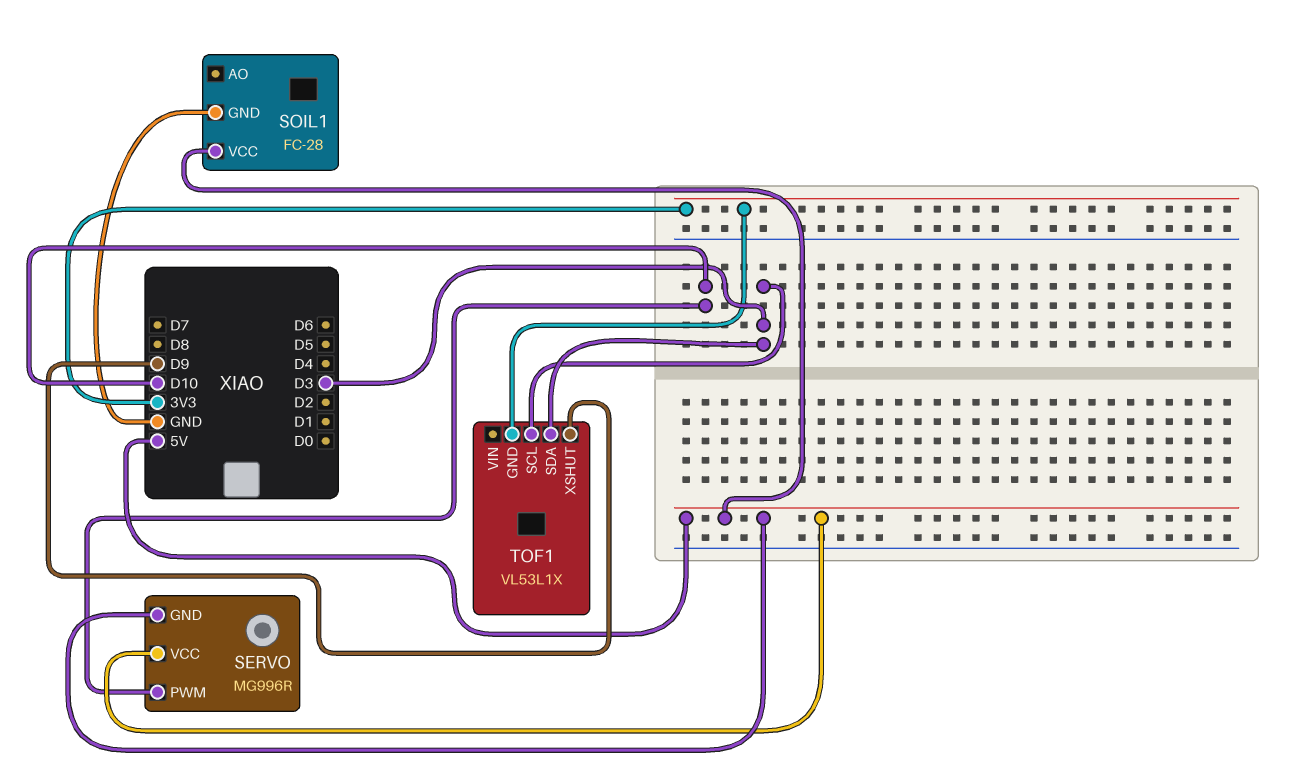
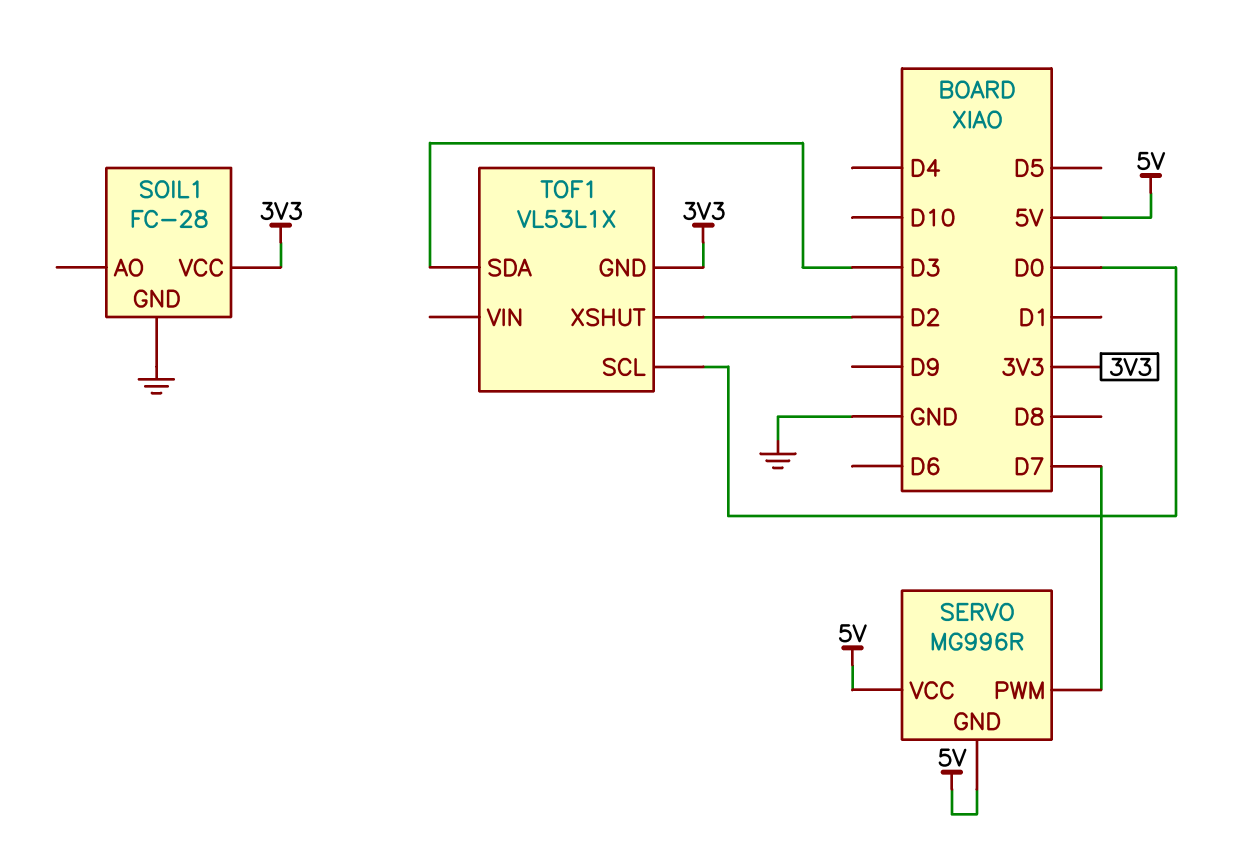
SERVO pin PWM: D10 -> D7
SOIL1 pin VCC: 5V -> 3V3
TOF1 pin SCL: D3 -> D0
TOF1 pin XSHUT: D9 -> D2

